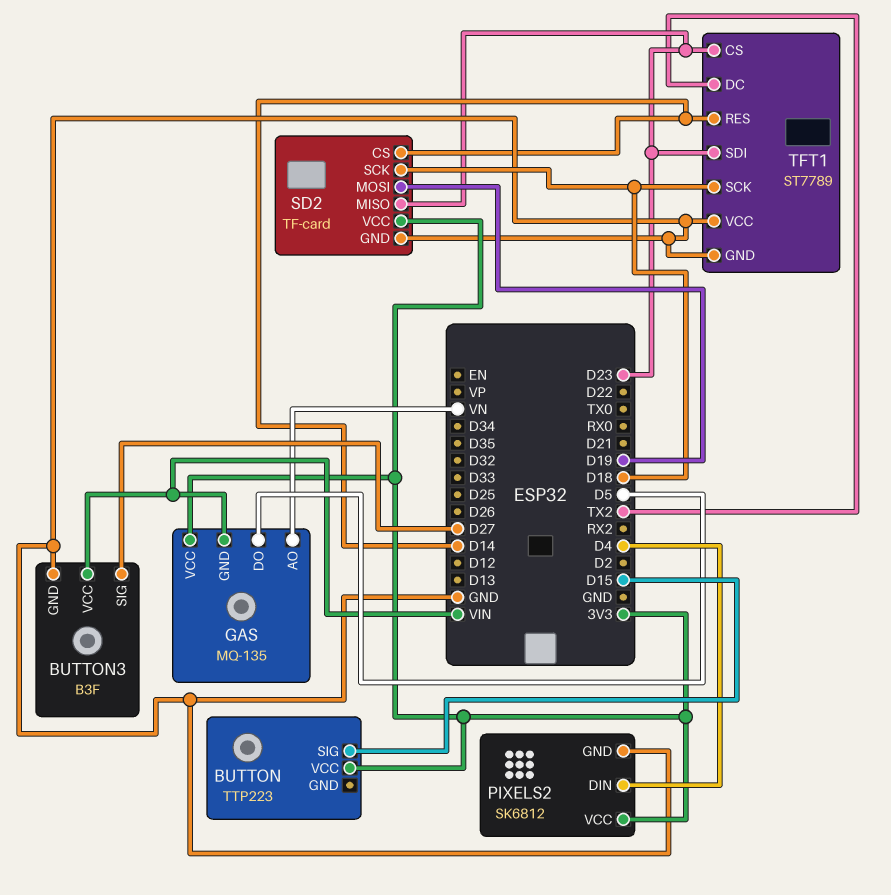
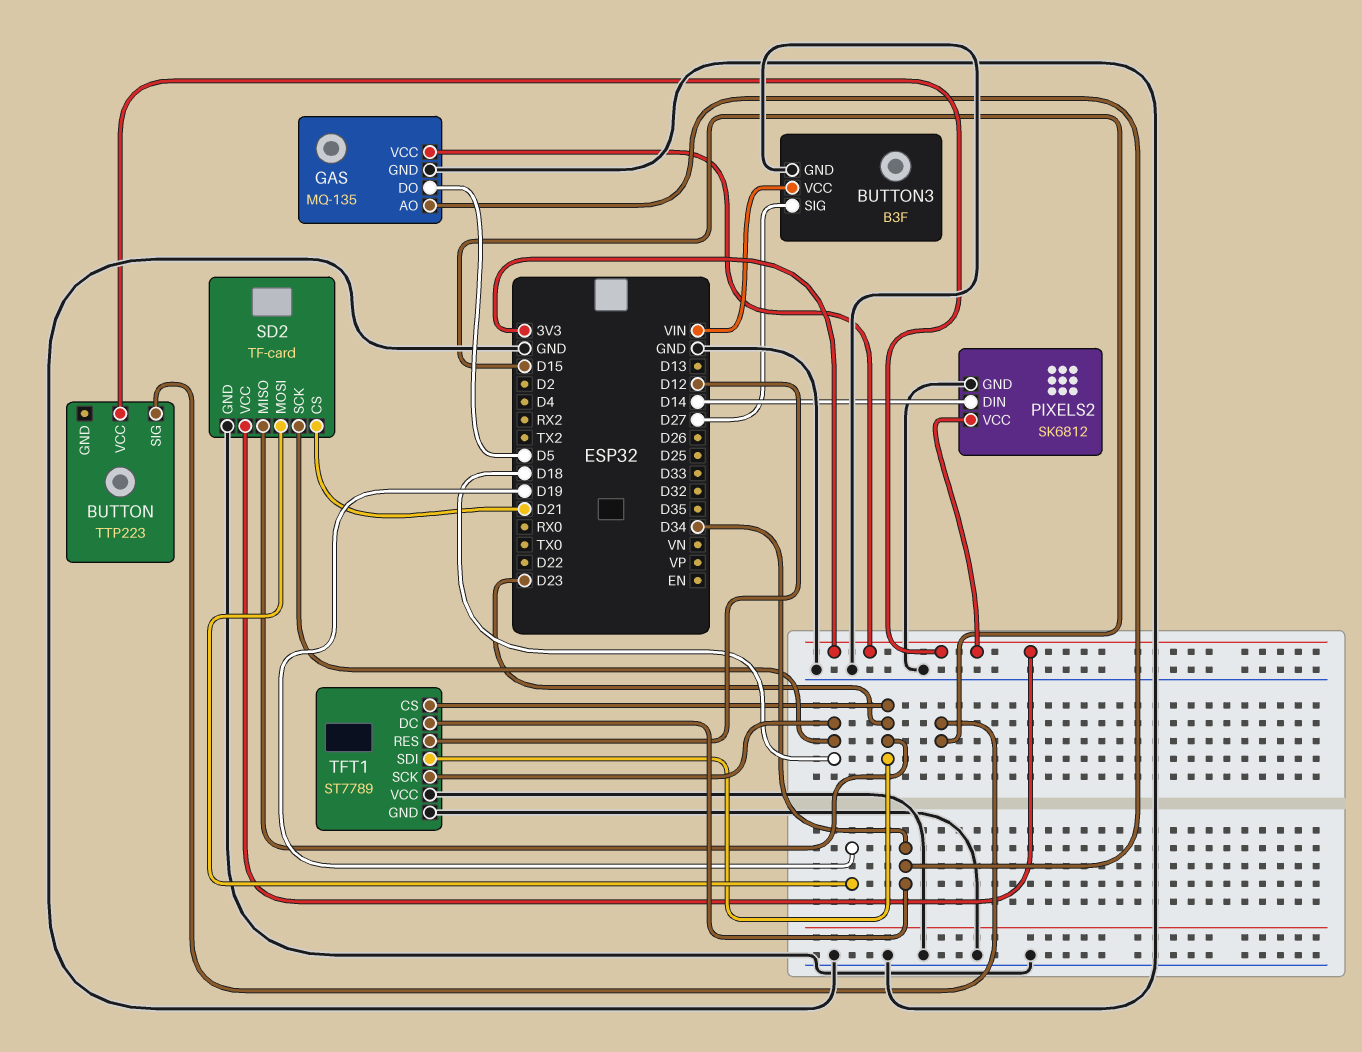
GAS pin AO: VN -> D34
GAS pin GND: VIN -> GND
PIXELS2 pin DIN: D4 -> D14
SD2 pin CS: D14 -> D21
TFT1 pin DC: TX2 -> D34
TFT1 pin RES: D14 -> D12

